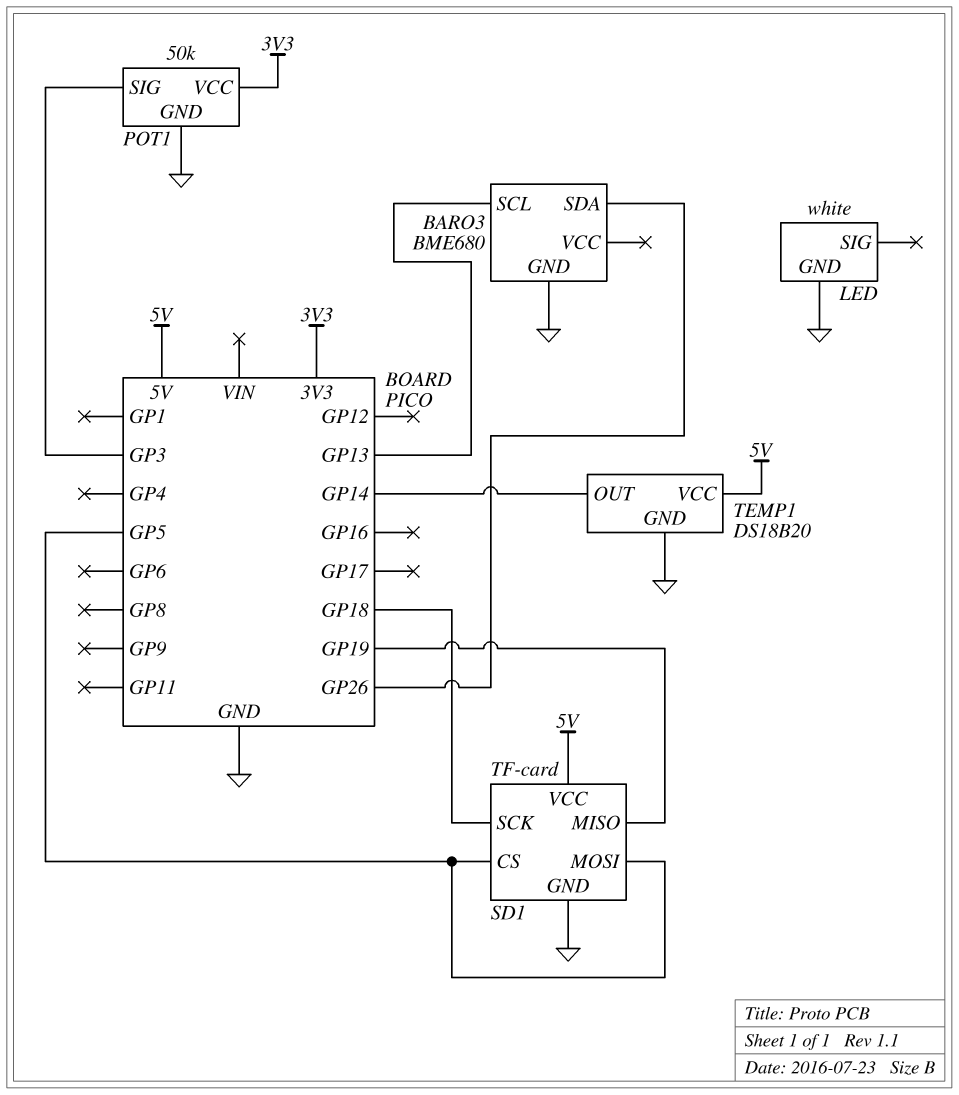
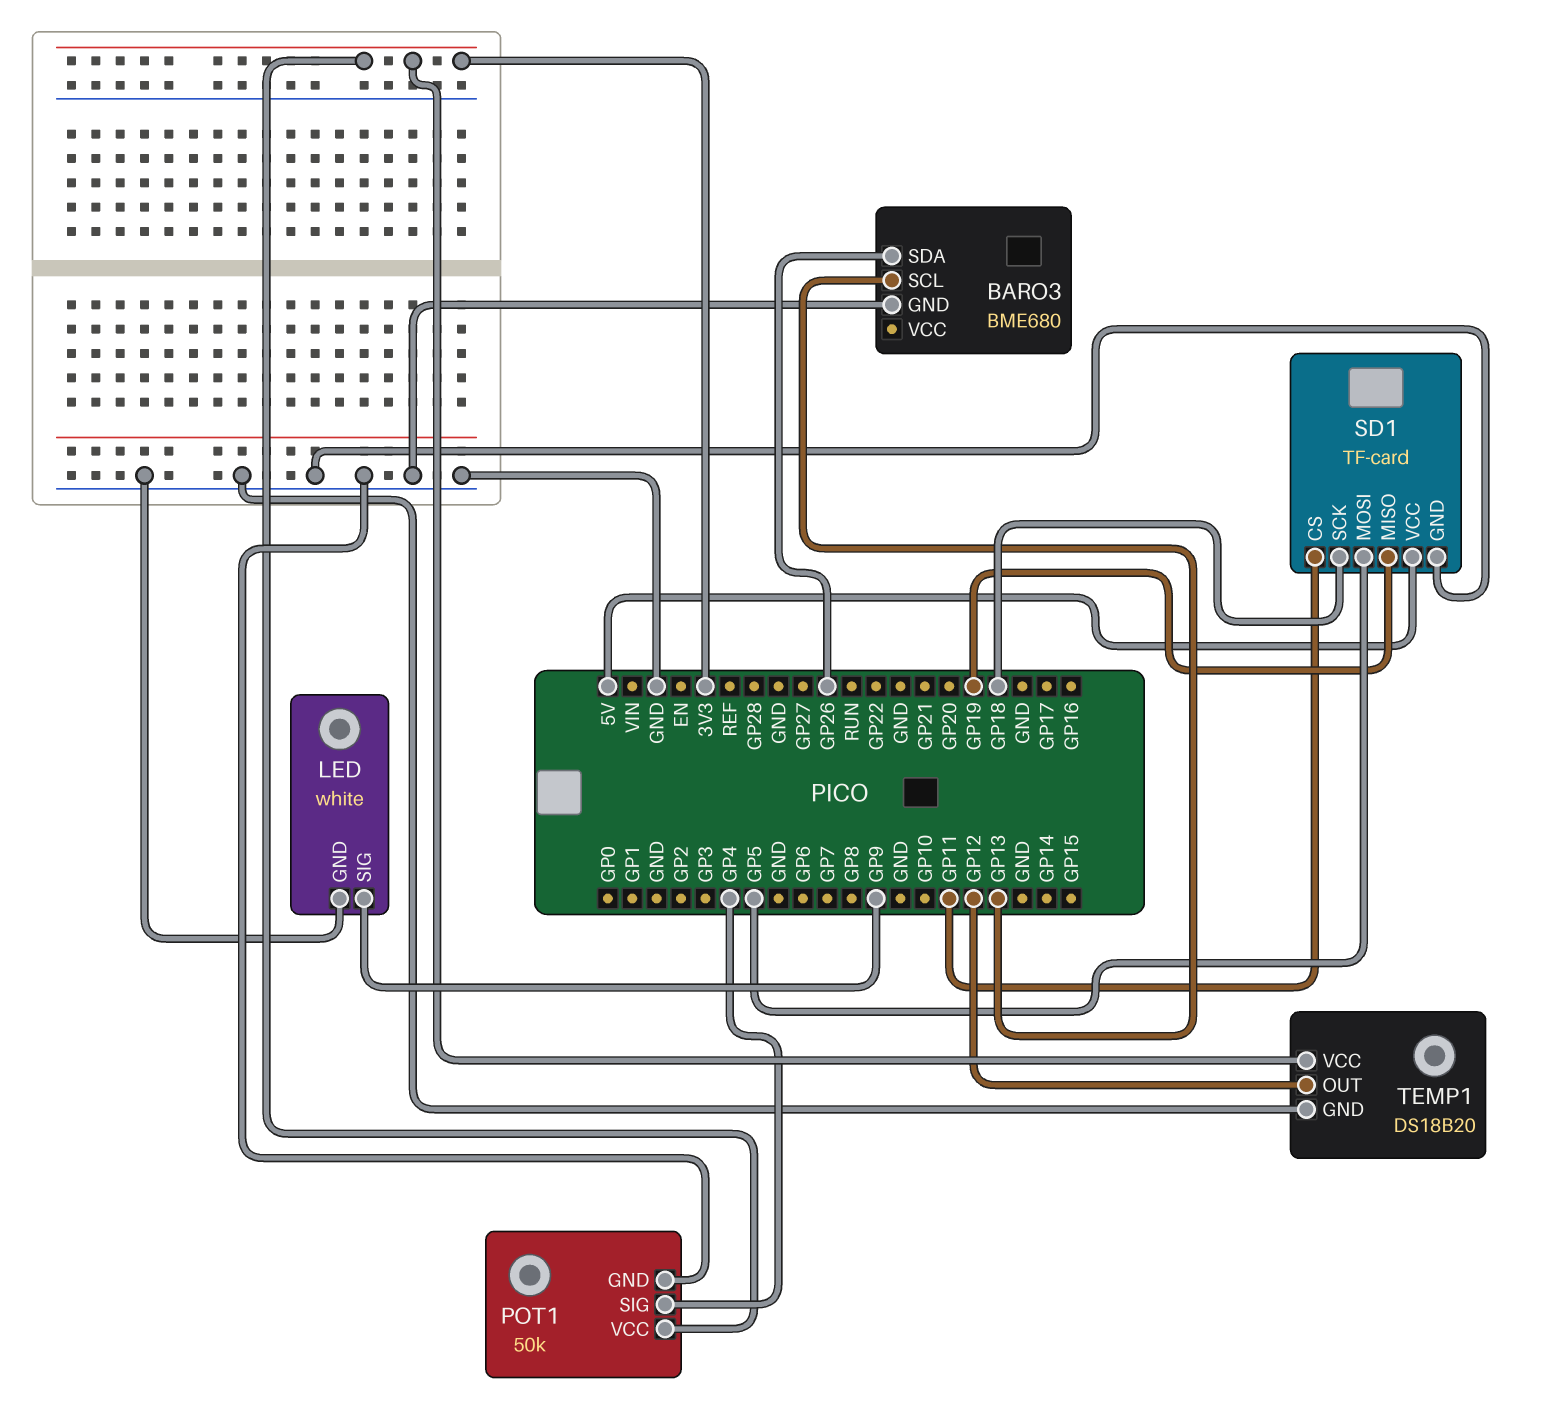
LED pin SIG: none -> GP9
POT1 pin SIG: GP3 -> GP4
SD1 pin CS: GP5 -> GP11
TEMP1 pin OUT: GP14 -> GP12
TEMP1 pin VCC: 5V -> 3V3

